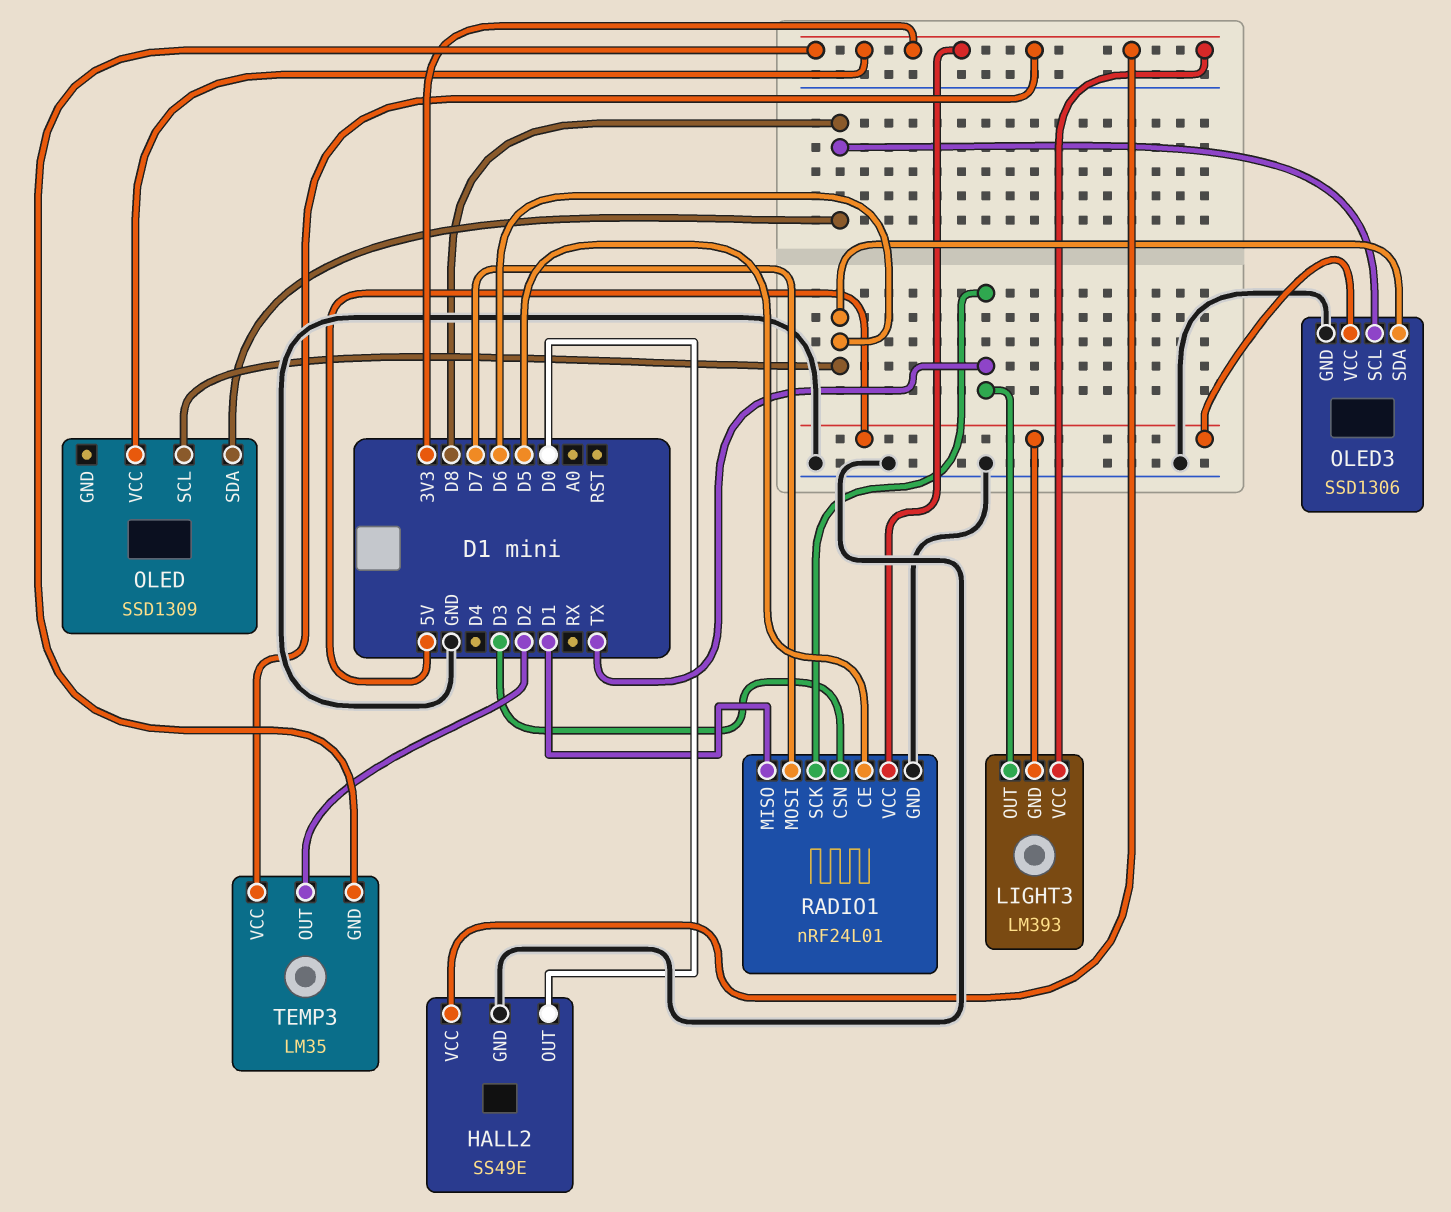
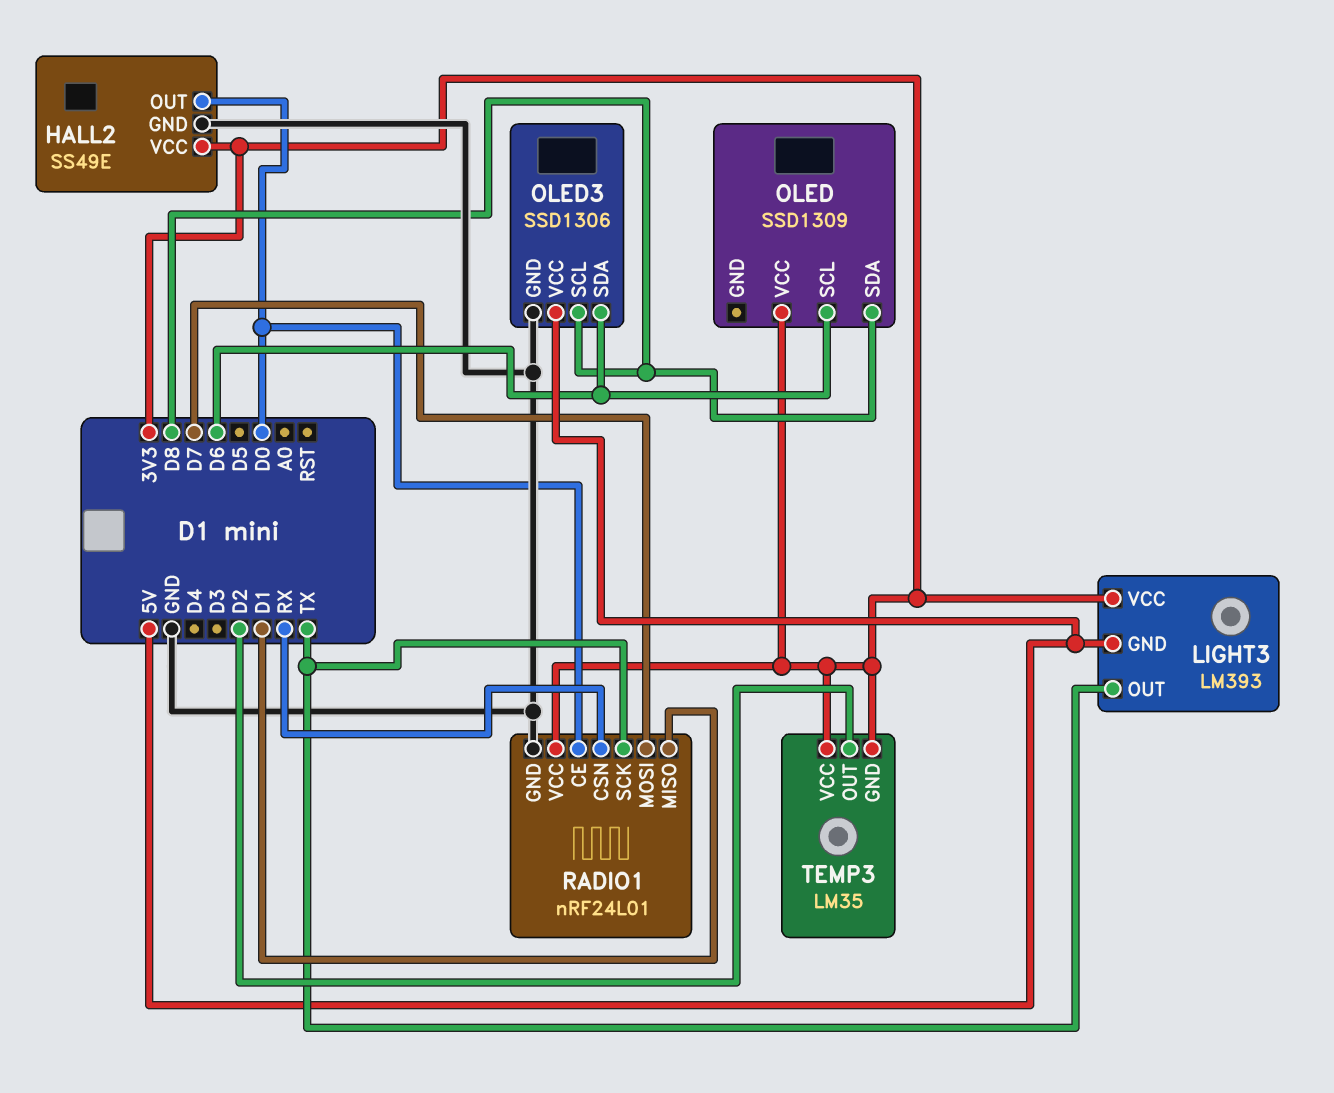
RADIO1 pin CE: D5 -> D0
RADIO1 pin CSN: D3 -> RX

